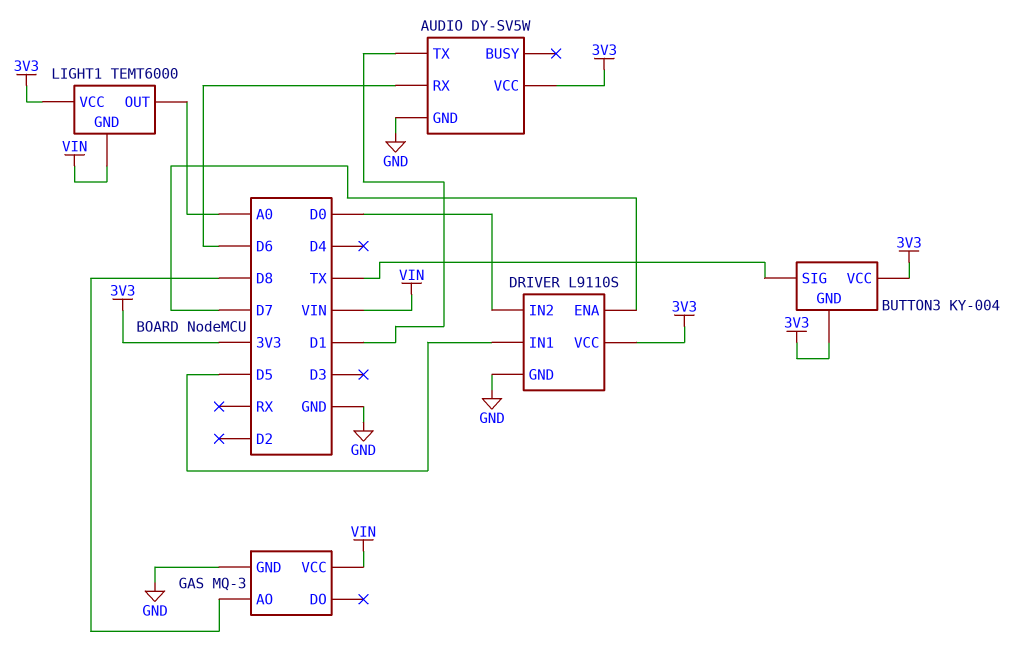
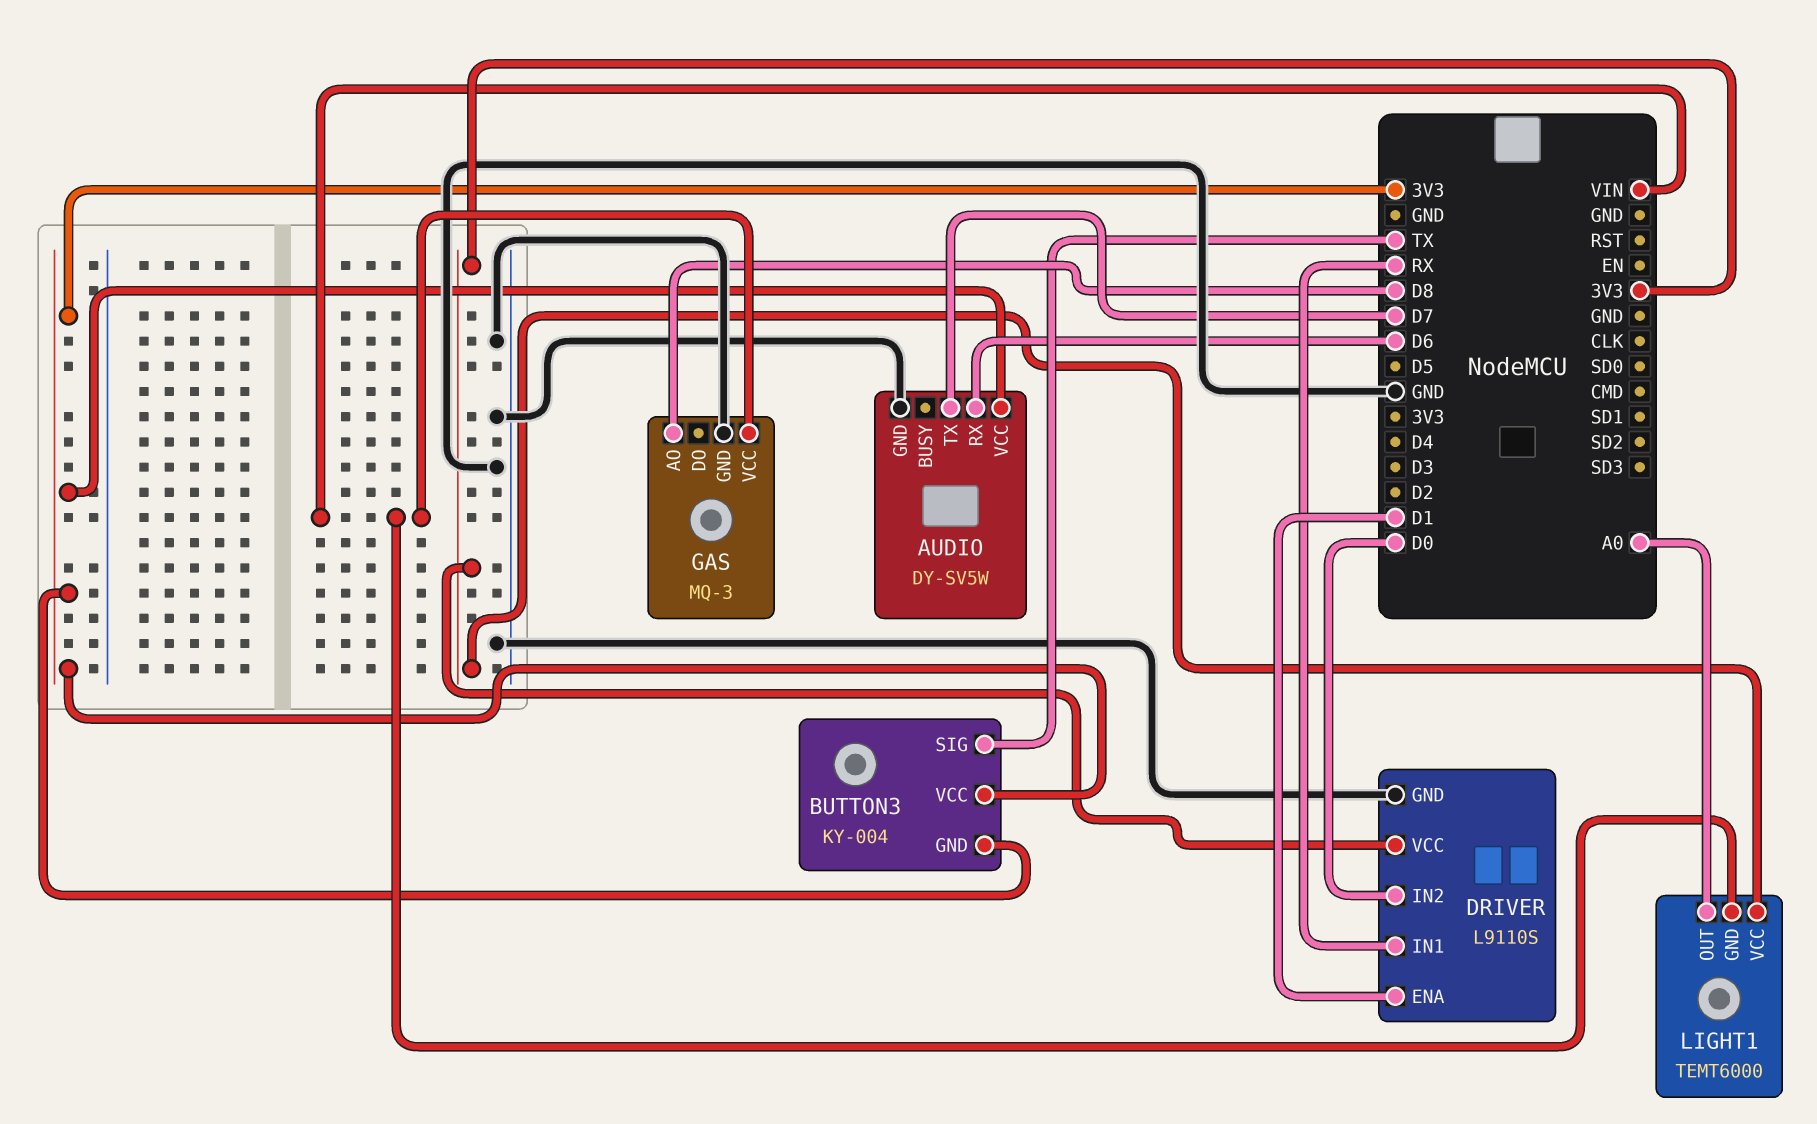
AUDIO pin TX: D1 -> D7
DRIVER pin ENA: D7 -> D1
DRIVER pin IN1: D5 -> RX

